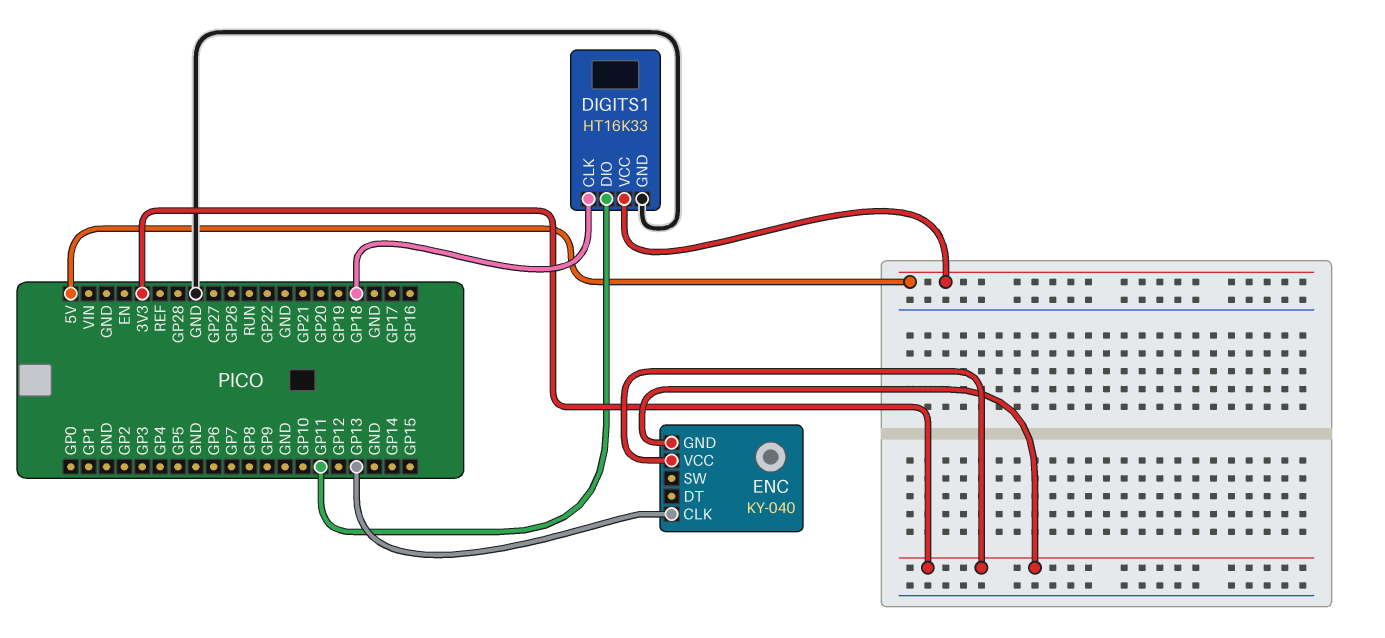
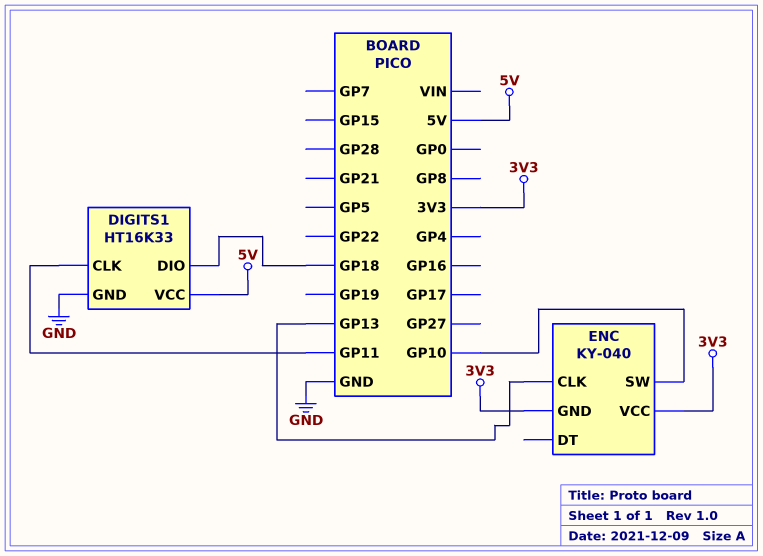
DIGITS1 pin CLK: GP18 -> GP11
DIGITS1 pin DIO: GP11 -> GP18
ENC pin SW: none -> GP10

